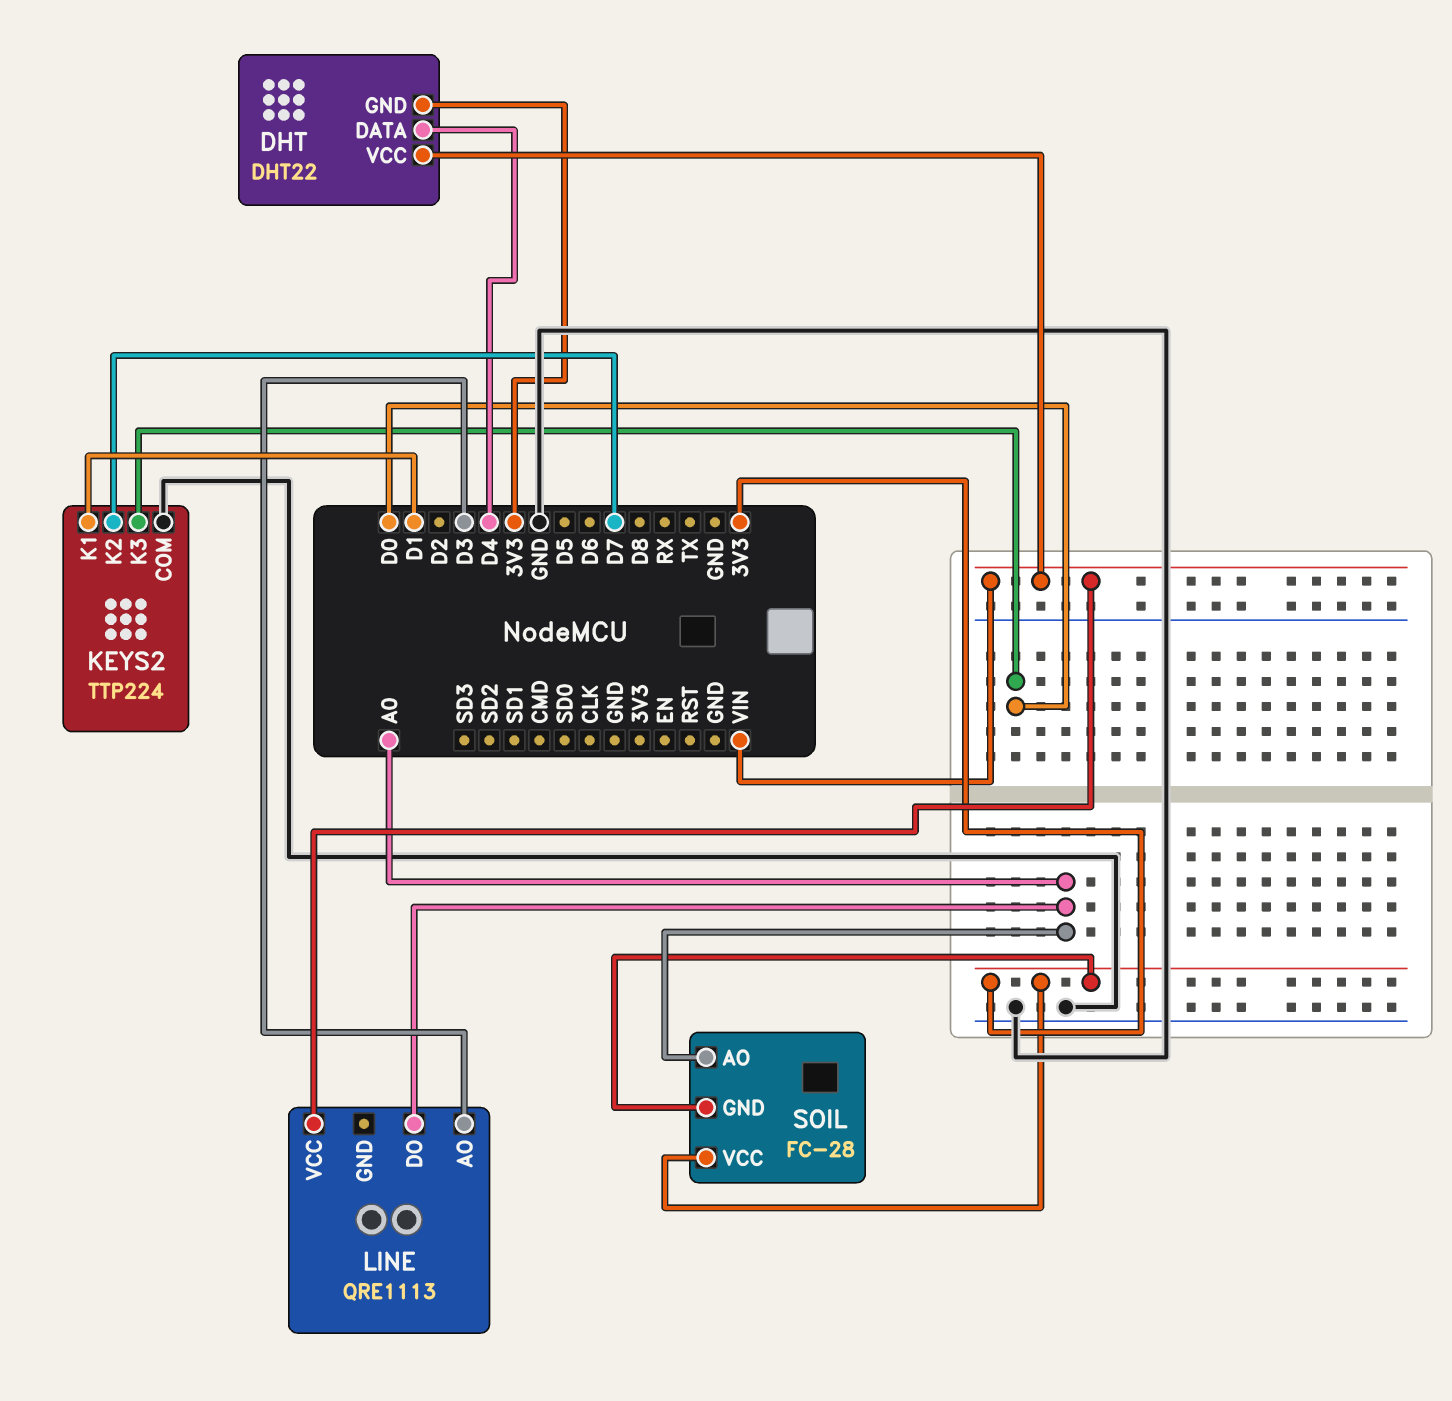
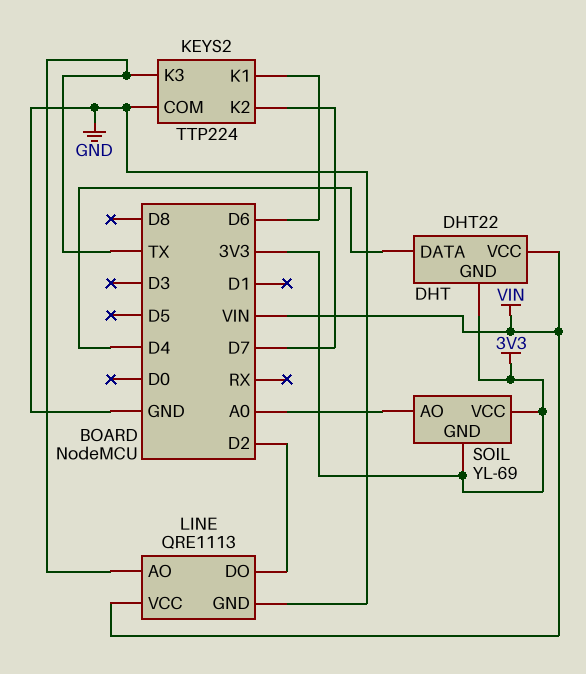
KEYS2 pin K1: D1 -> D6
KEYS2 pin K3: D0 -> TX
LINE pin AO: D3 -> TX
LINE pin DO: A0 -> D2
LINE pin GND: none -> GND
SOIL: FC-28 -> YL-69

